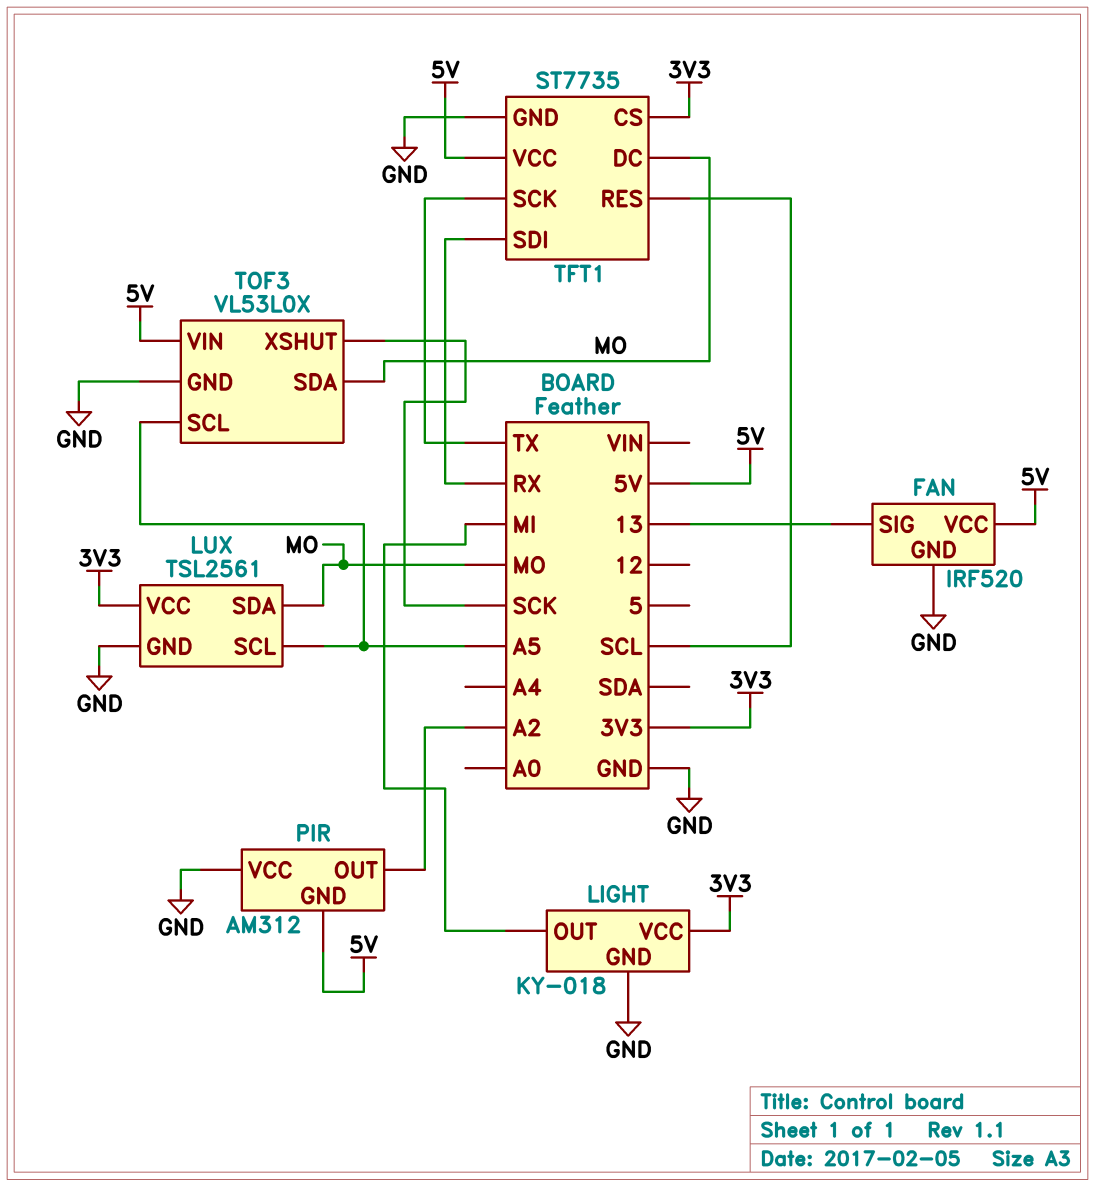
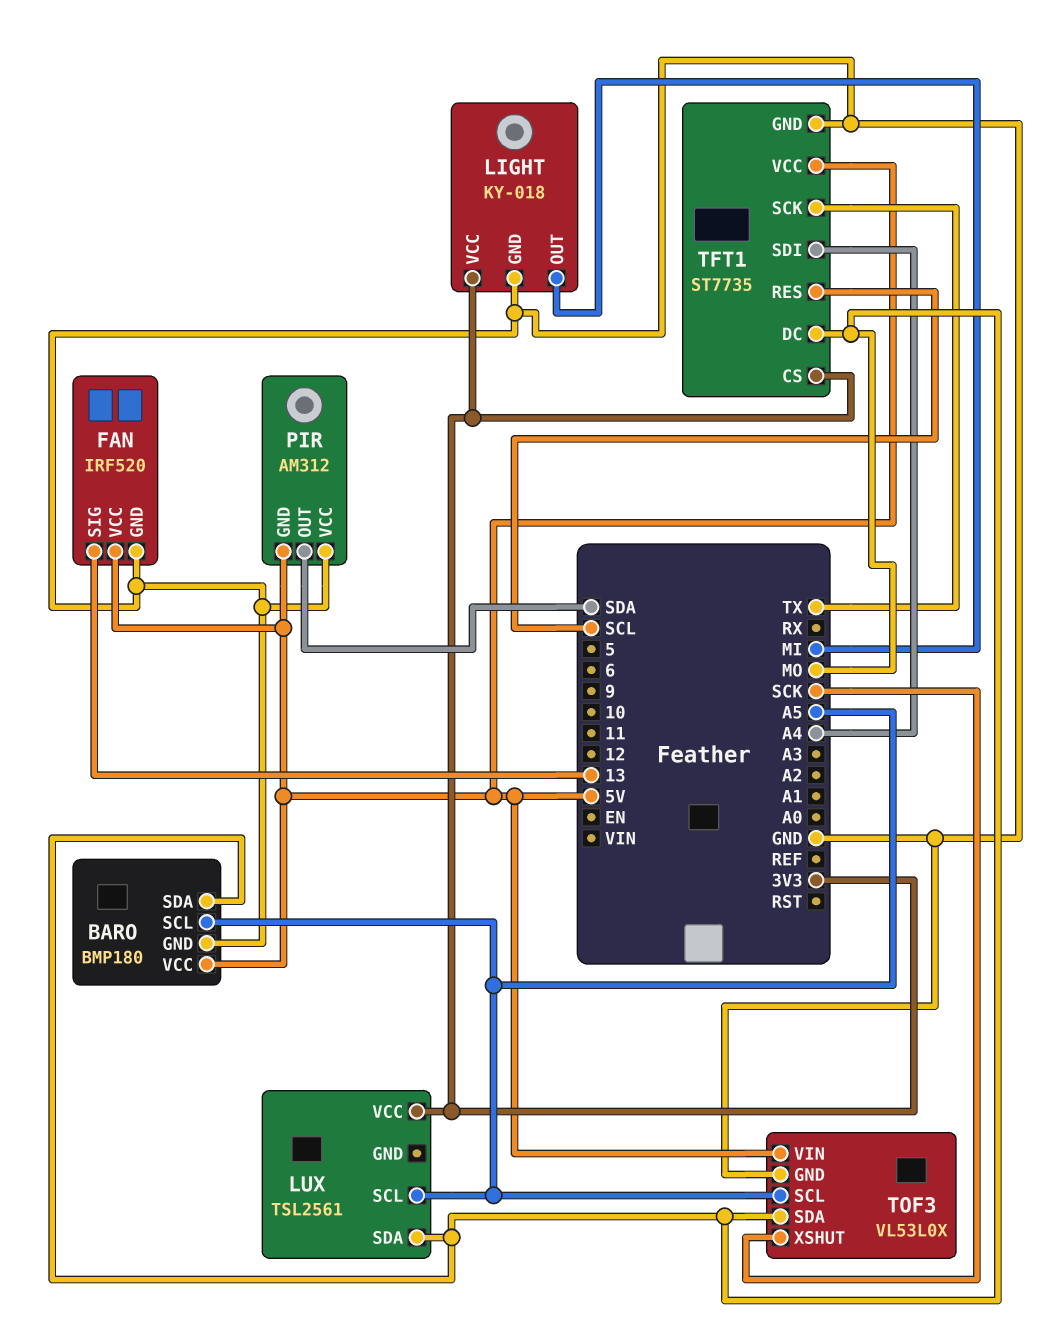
BARO: none -> BMP180
BARO pin GND: none -> GND
BARO pin SCL: none -> A5
BARO pin SDA: none -> MO
BARO pin VCC: none -> 5V
LUX pin GND: GND -> none
PIR pin OUT: A2 -> SDA
TFT1 pin SDI: RX -> A4

